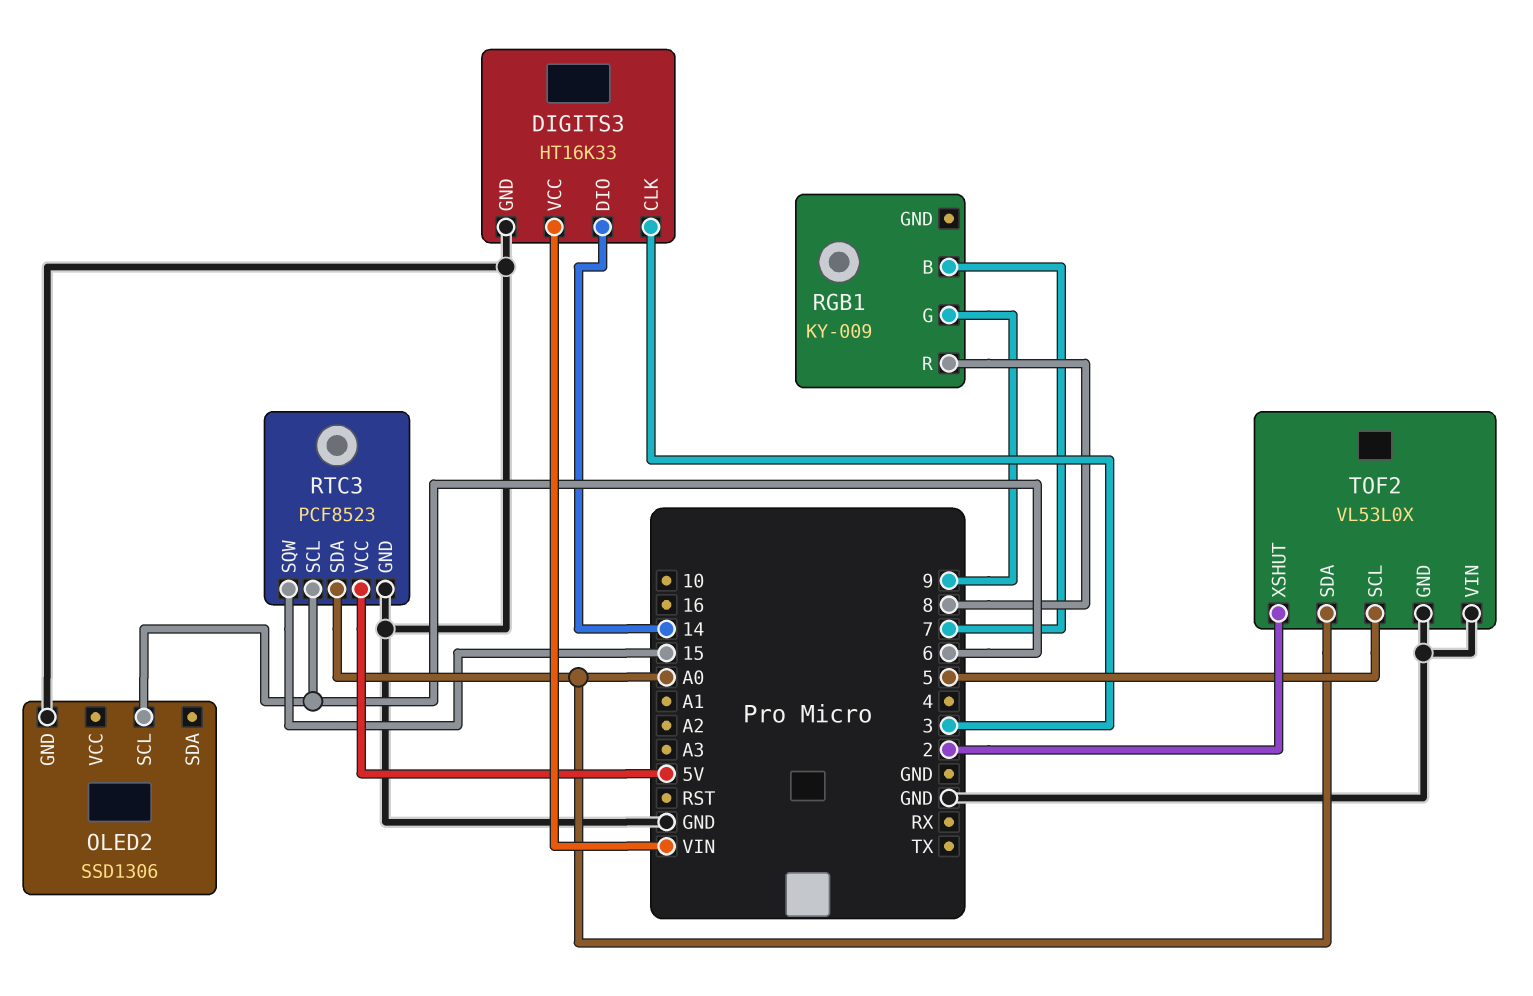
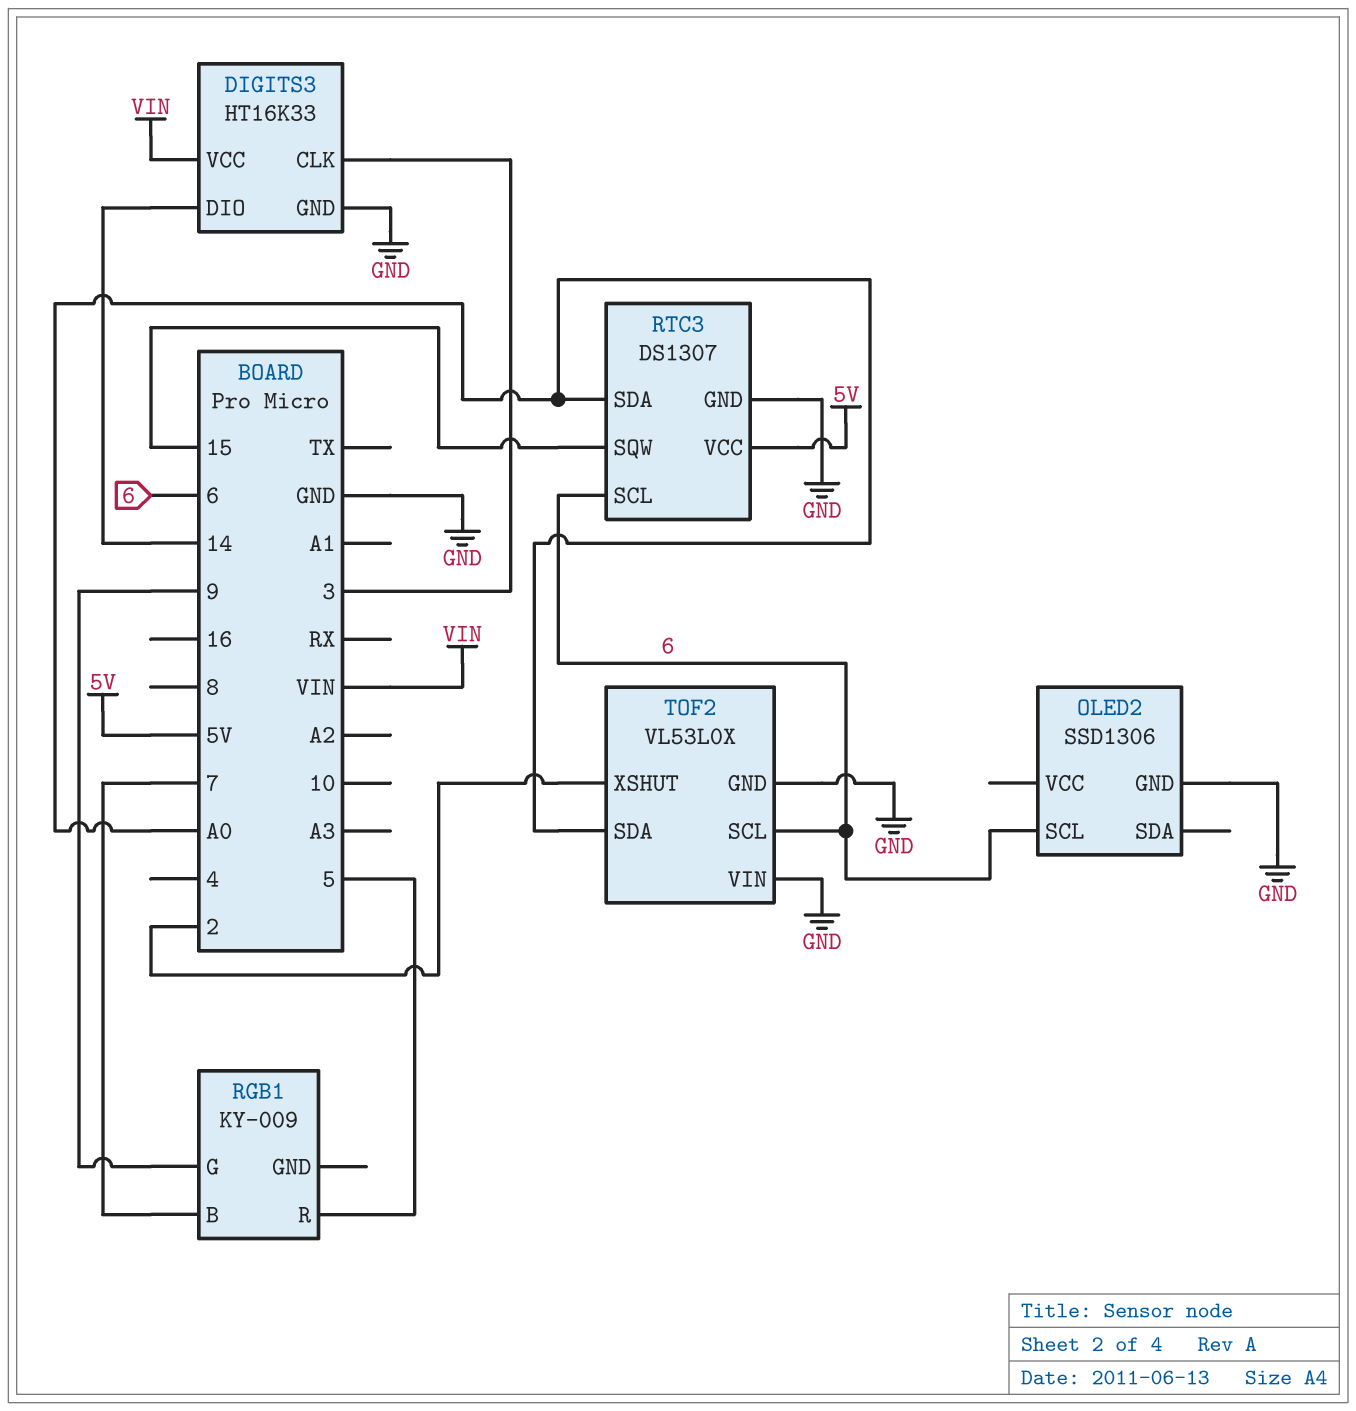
RGB1 pin R: 8 -> 5
RTC3: PCF8523 -> DS1307
TOF2 pin SCL: 5 -> 6

